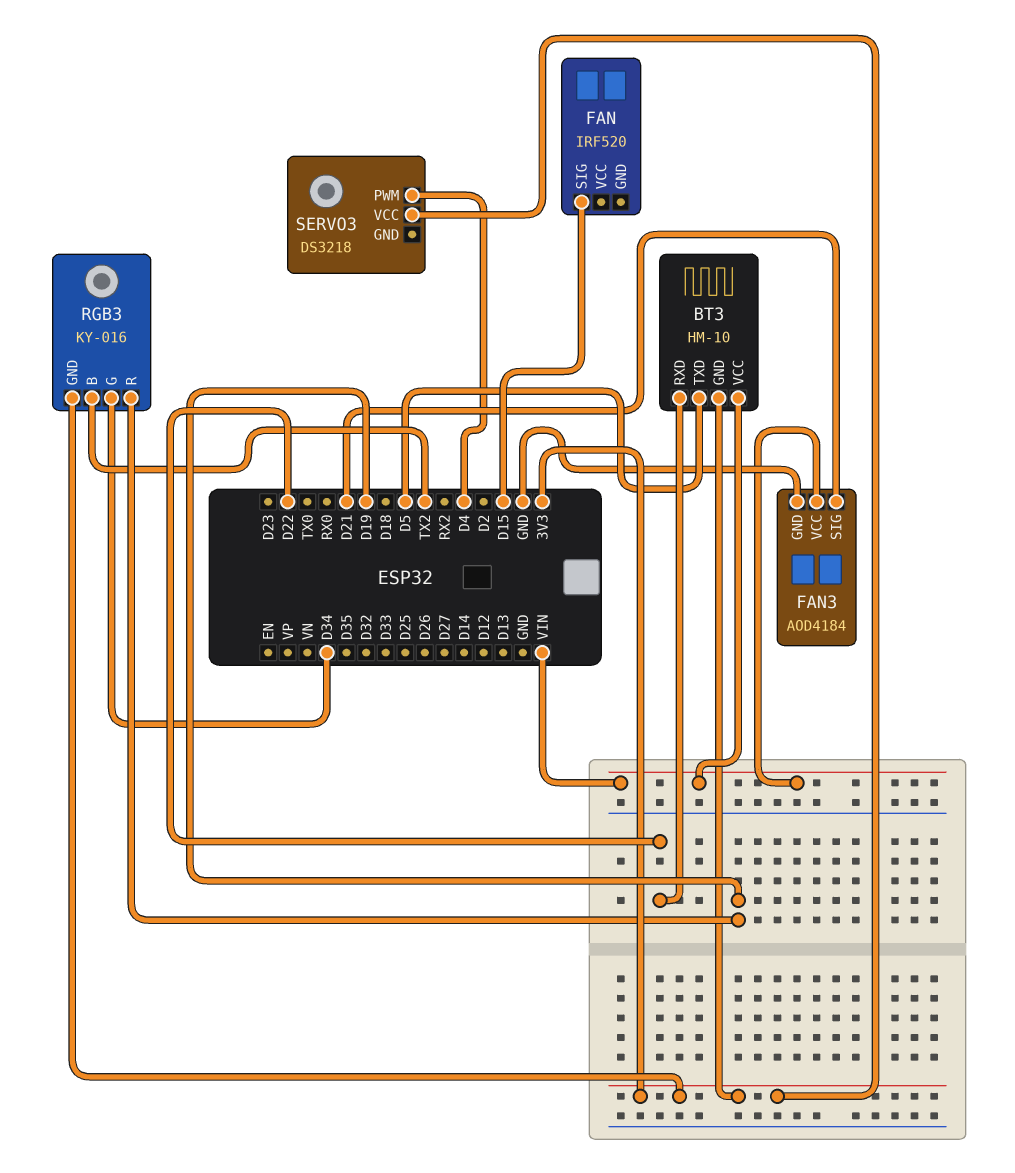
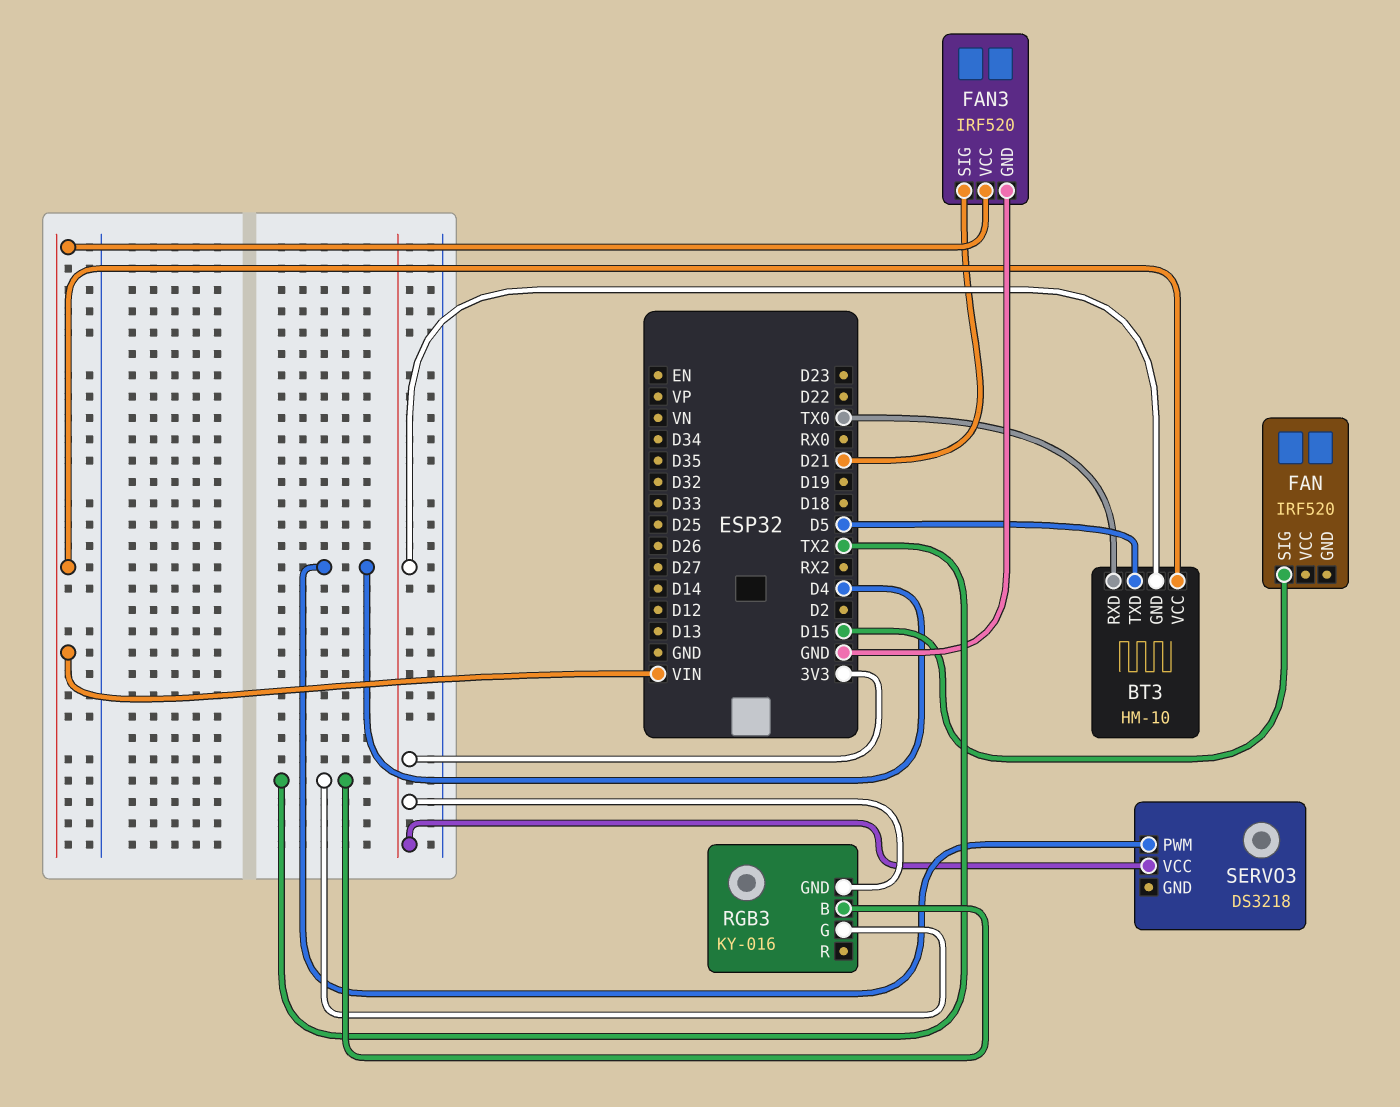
BT3 pin RXD: D22 -> TX0
FAN3: AOD4184 -> IRF520
RGB3 pin G: D34 -> TX2
RGB3 pin R: D19 -> none

